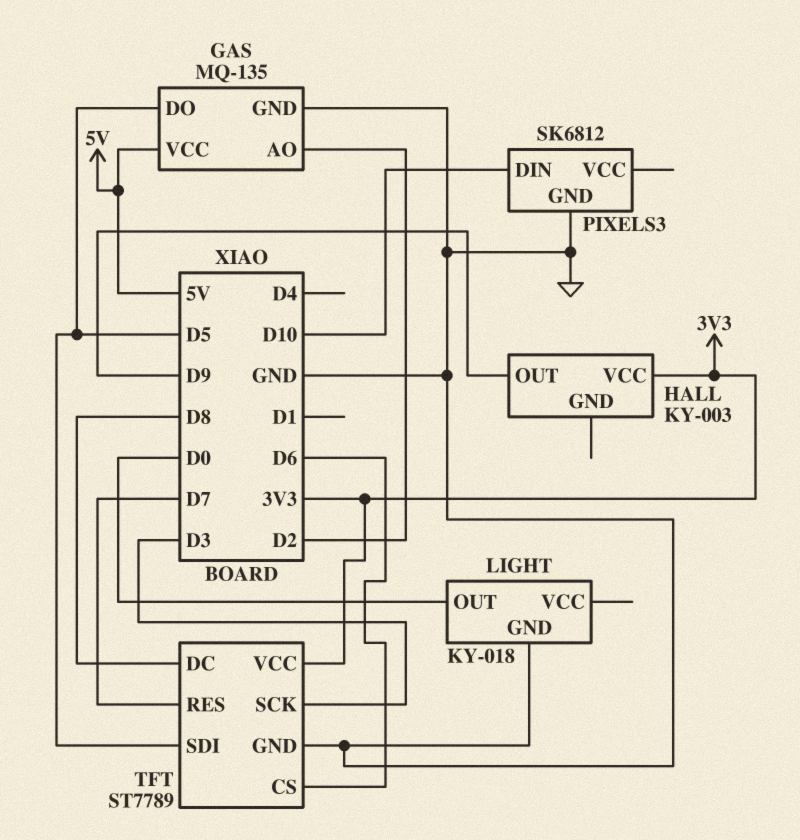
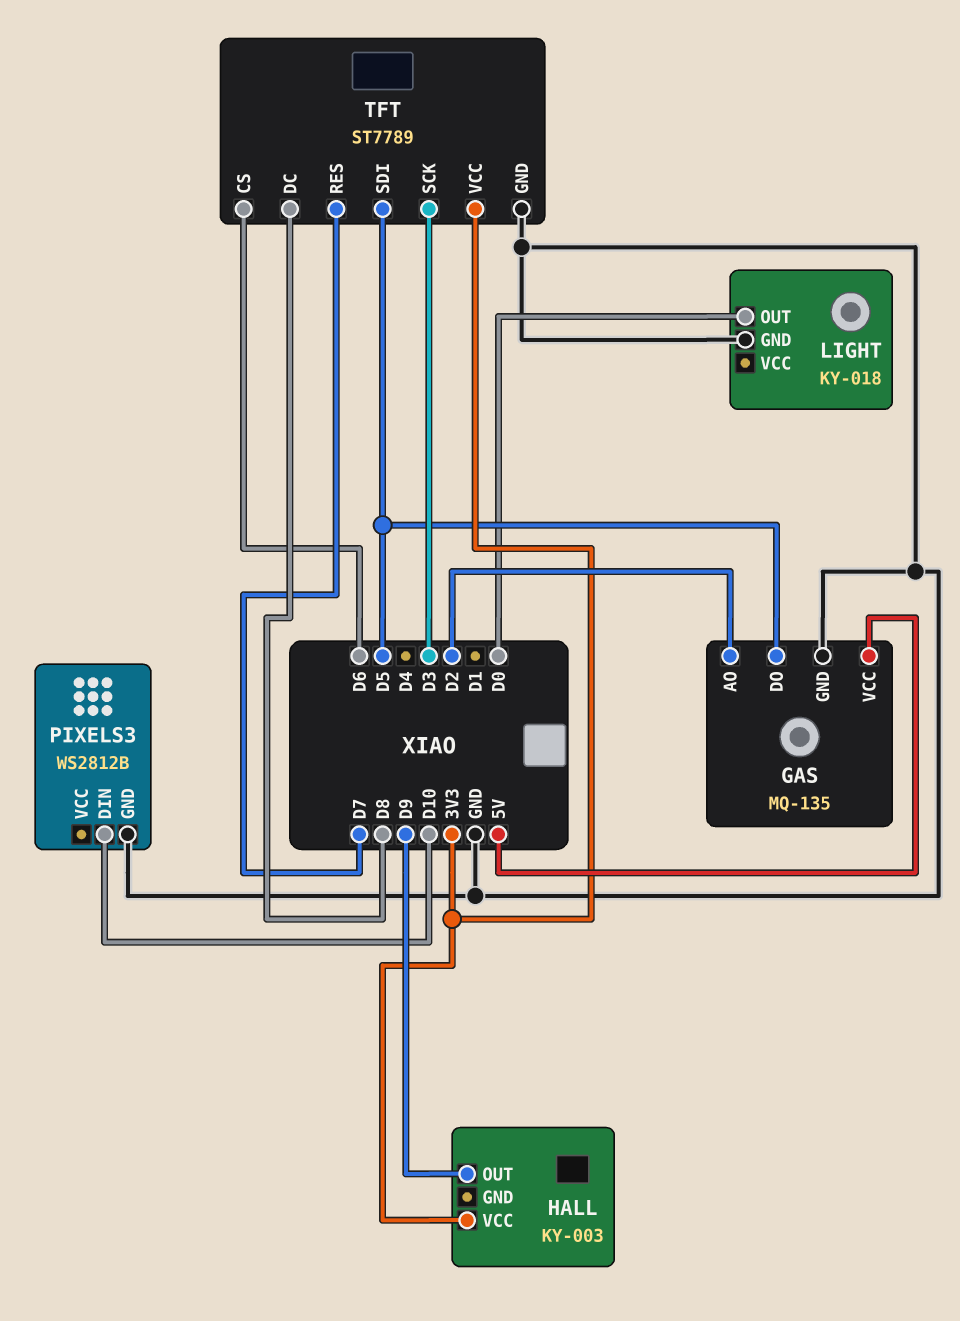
PIXELS3: SK6812 -> WS2812B

